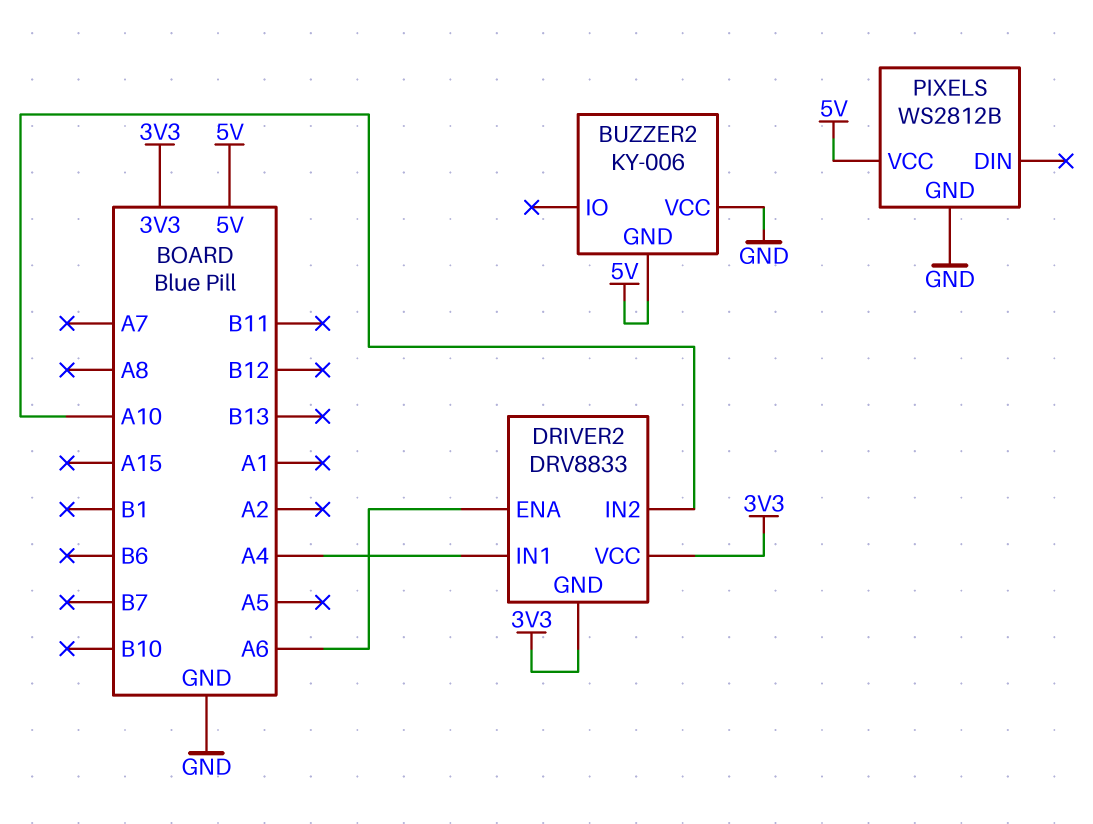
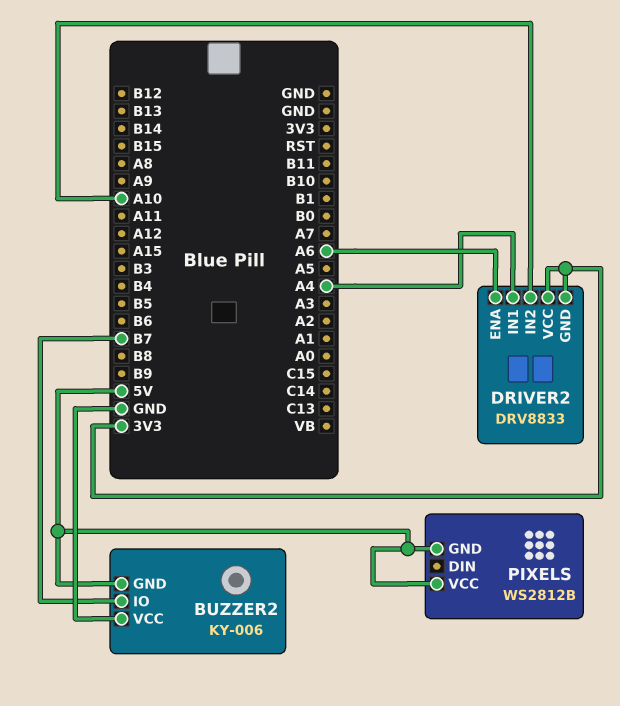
BUZZER2 pin IO: none -> B7
PIXELS pin GND: GND -> 5V

